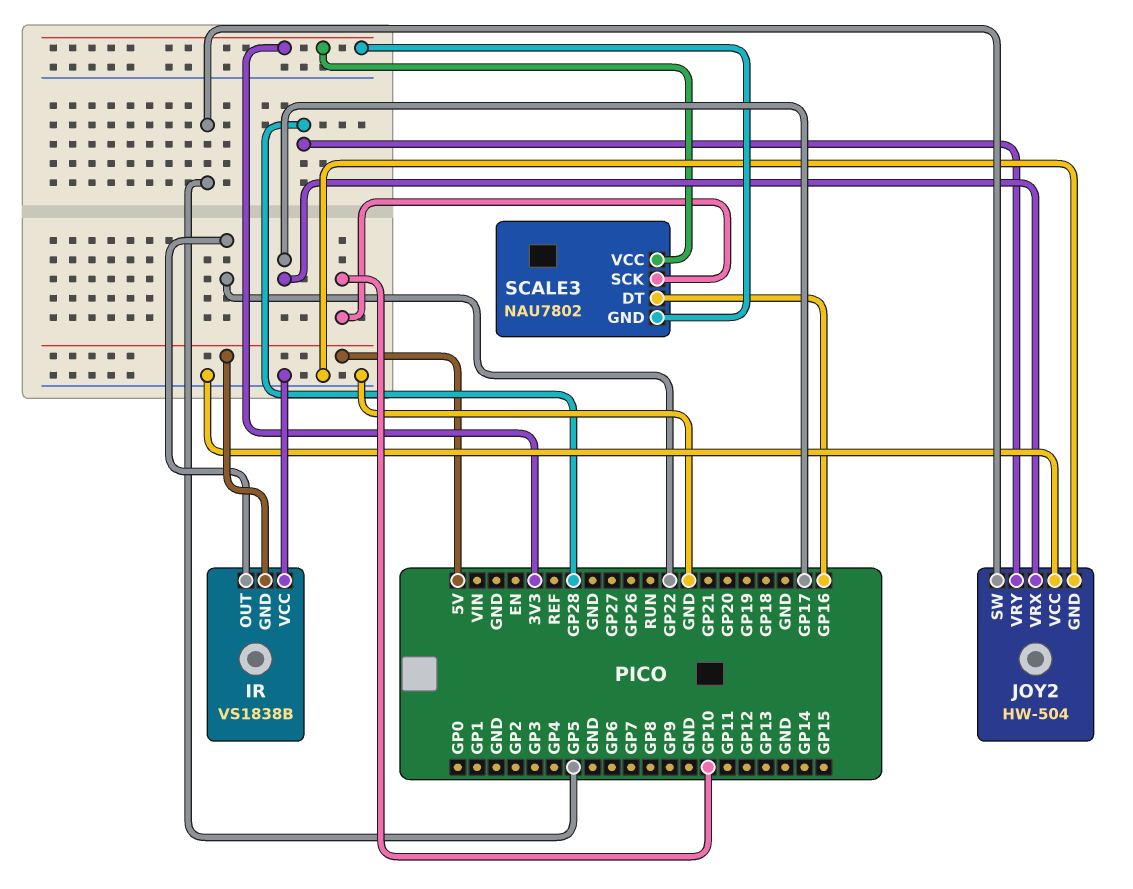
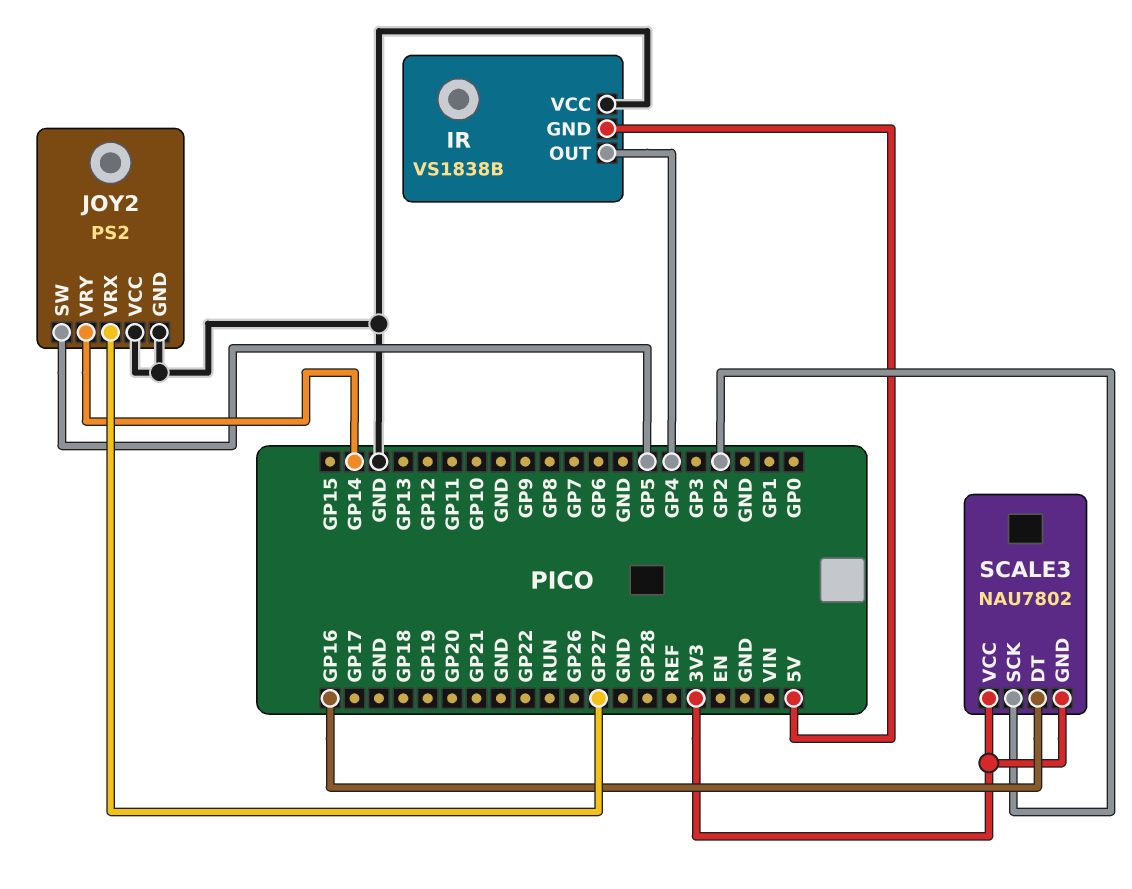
IR pin OUT: GP22 -> GP4
JOY2: HW-504 -> PS2
JOY2 pin VRX: GP17 -> GP27
JOY2 pin VRY: GP28 -> GP14
SCALE3 pin SCK: GP10 -> GP2

